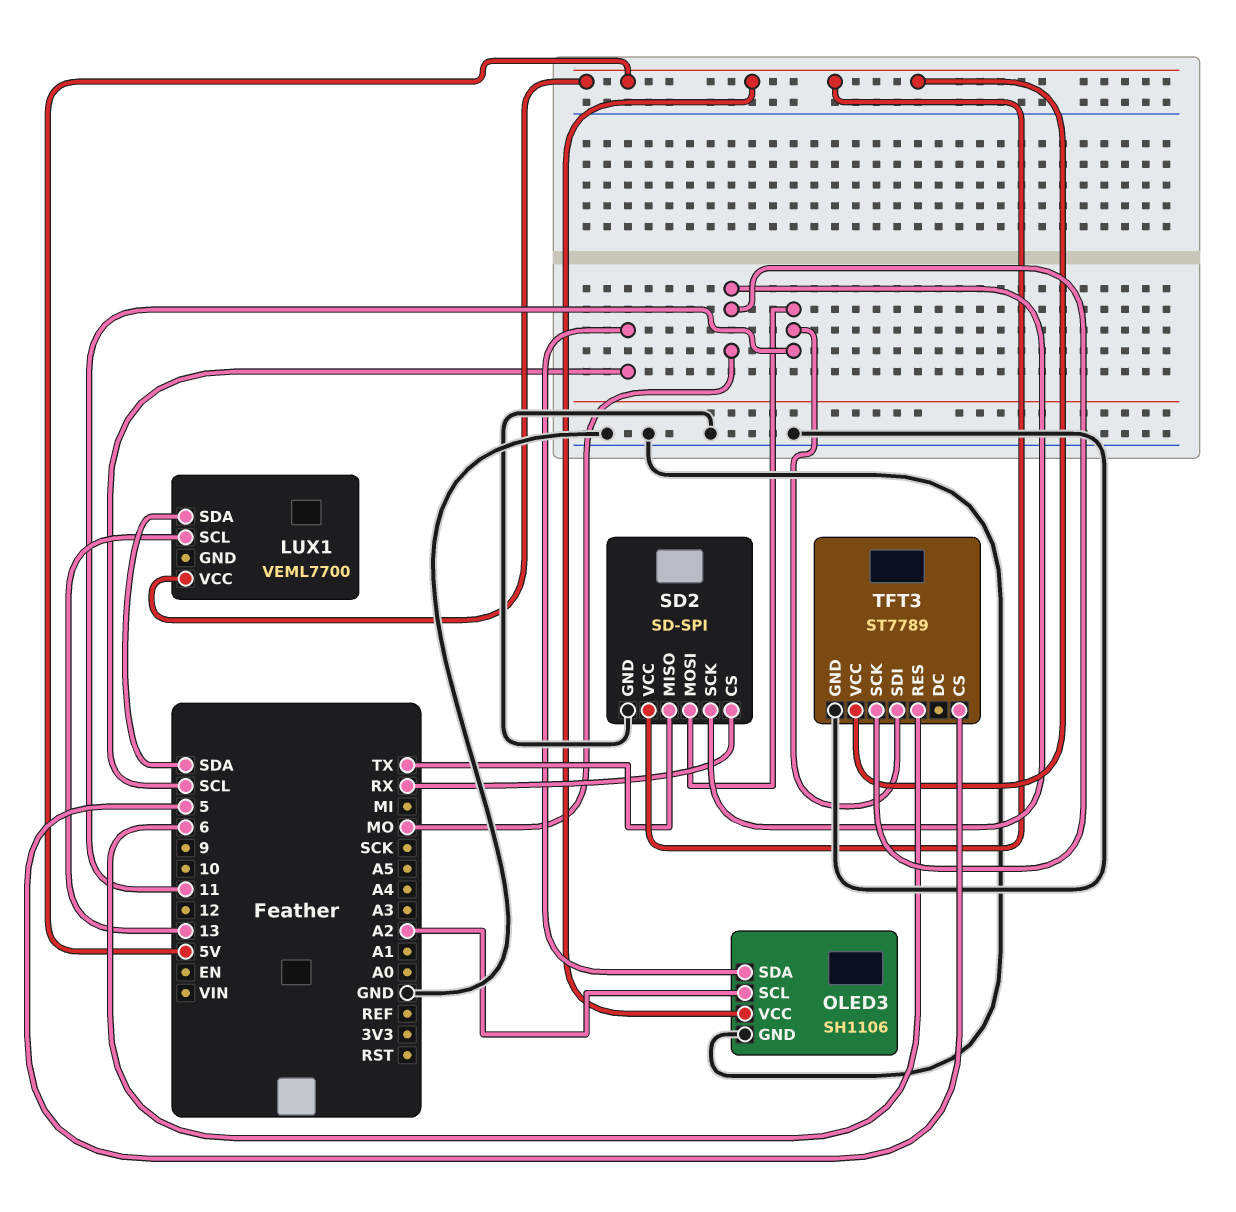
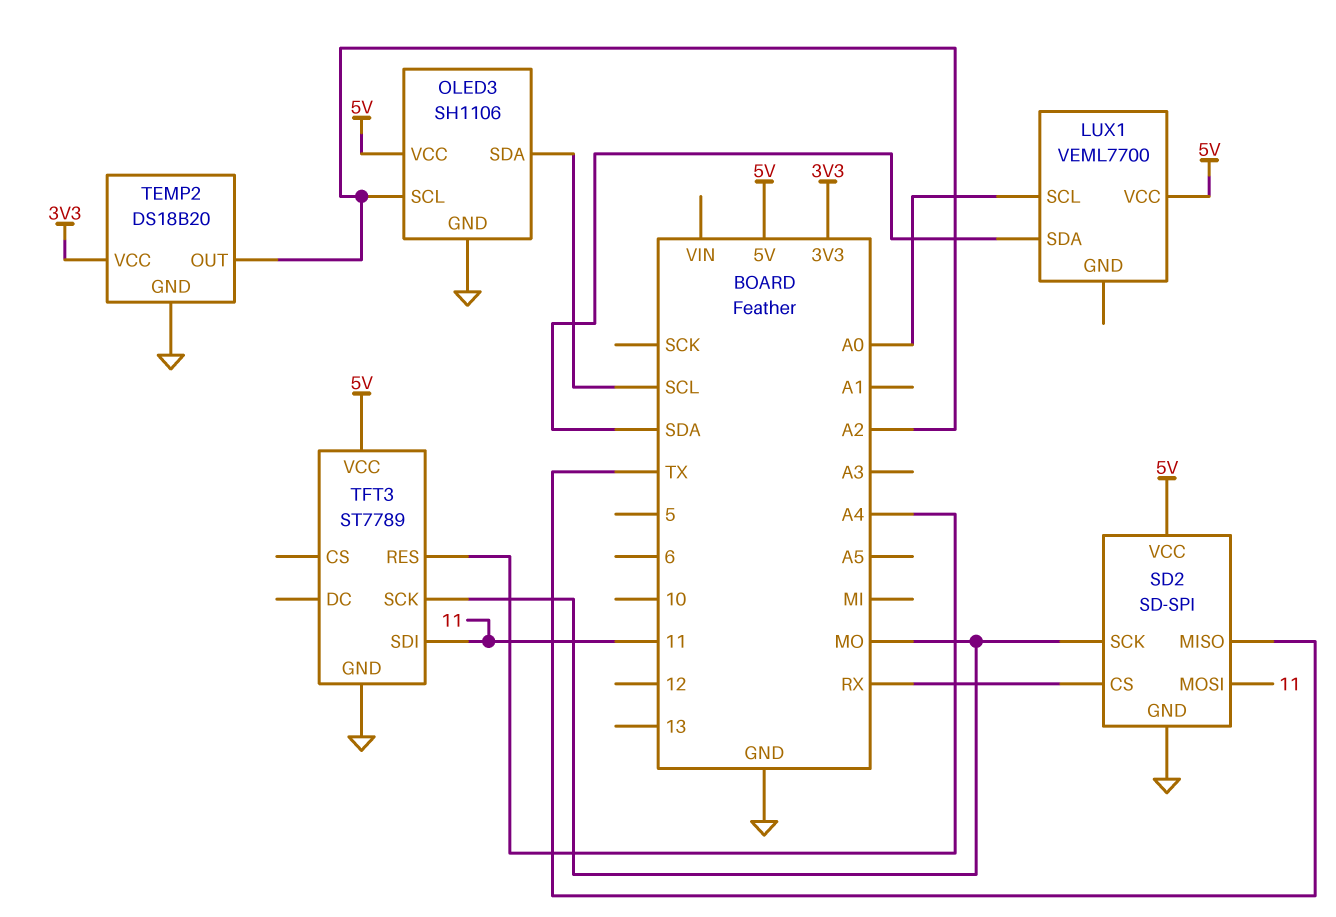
LUX1 pin SCL: 13 -> A0
TEMP2: none -> DS18B20
TEMP2 pin GND: none -> GND
TEMP2 pin OUT: none -> A2
TEMP2 pin VCC: none -> 3V3
TFT3 pin CS: 5 -> none
TFT3 pin RES: 6 -> A4

